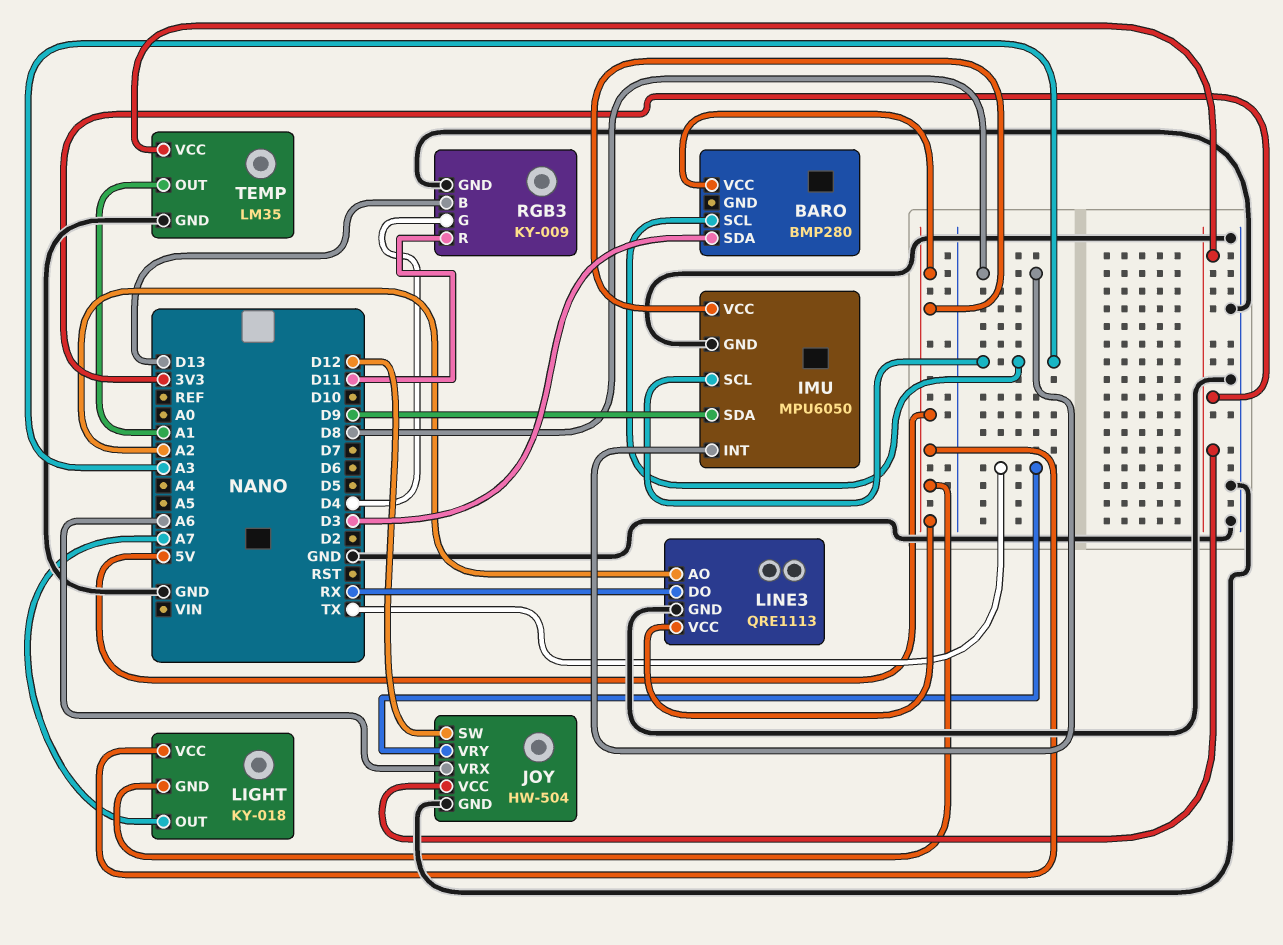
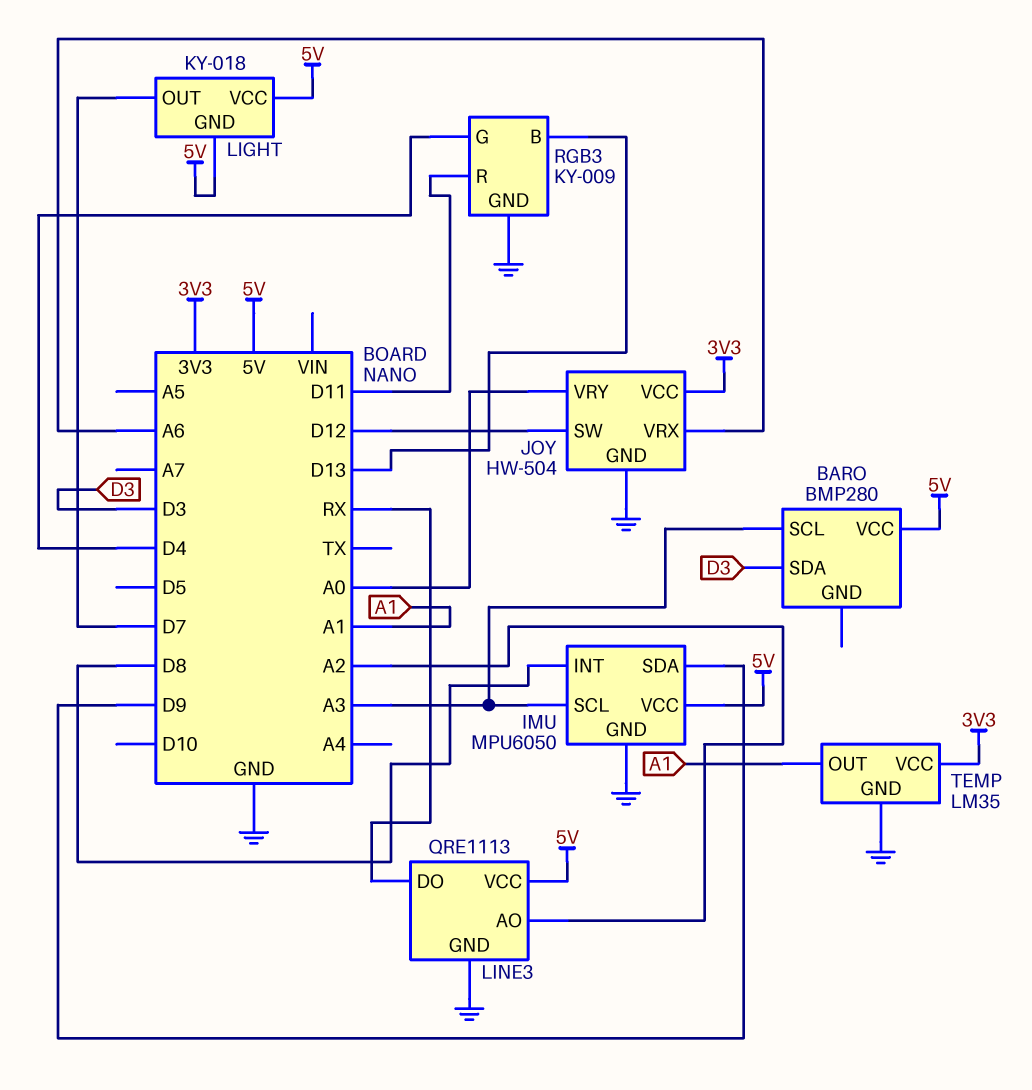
JOY pin VRY: TX -> A0
LIGHT pin OUT: A7 -> D7

